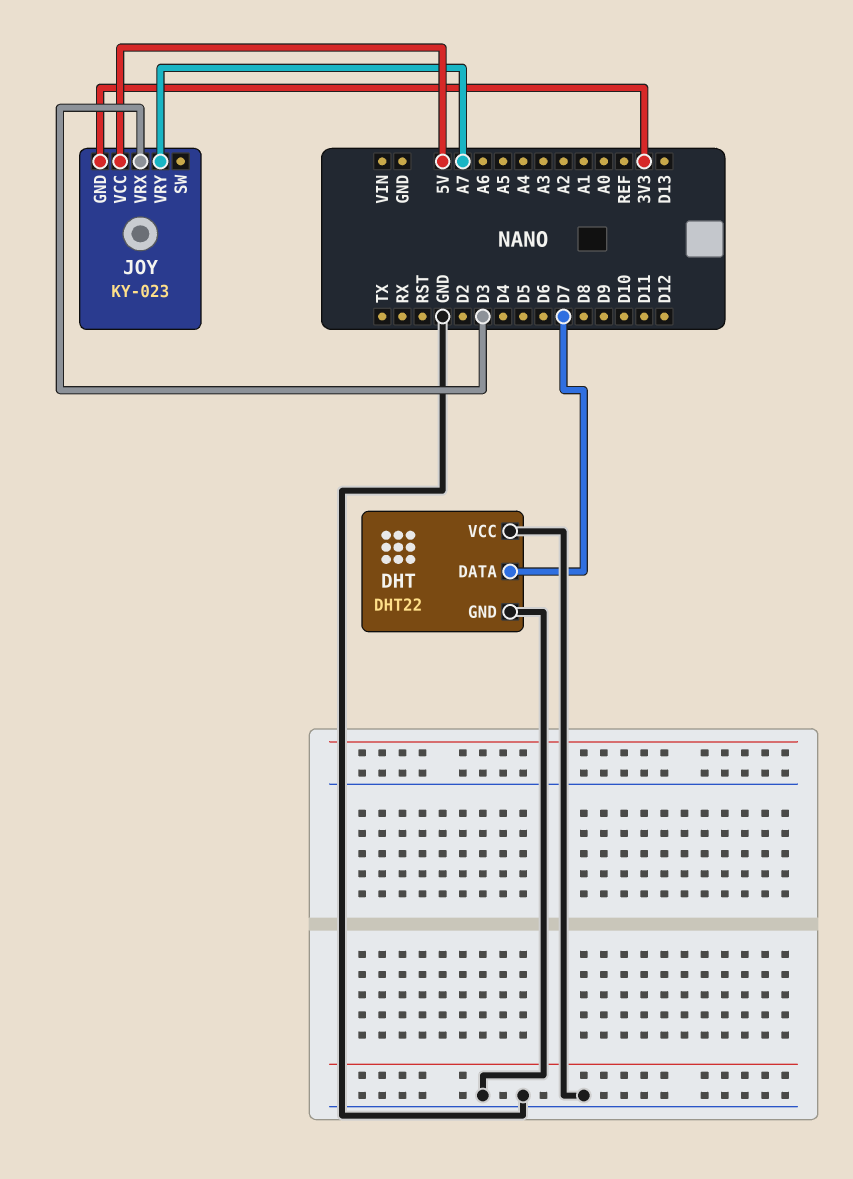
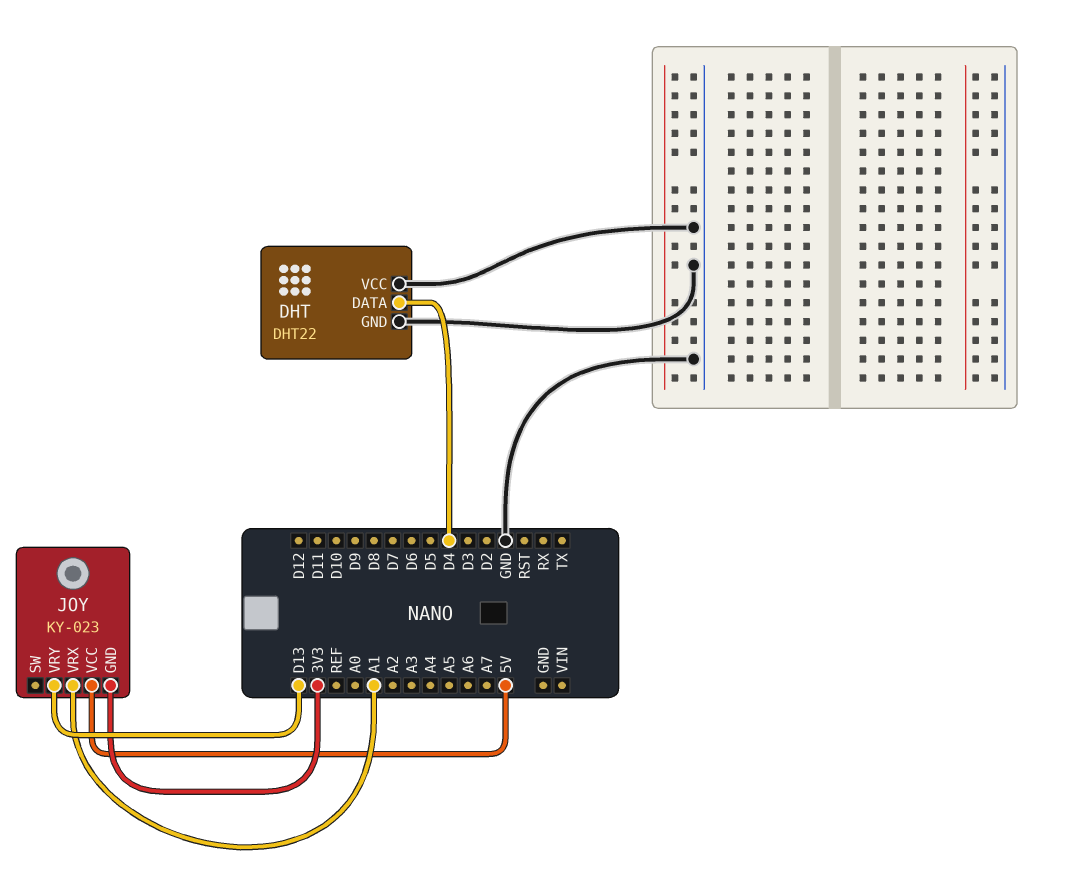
DHT pin DATA: D7 -> D4
JOY pin VRX: D3 -> A1
JOY pin VRY: A7 -> D13

